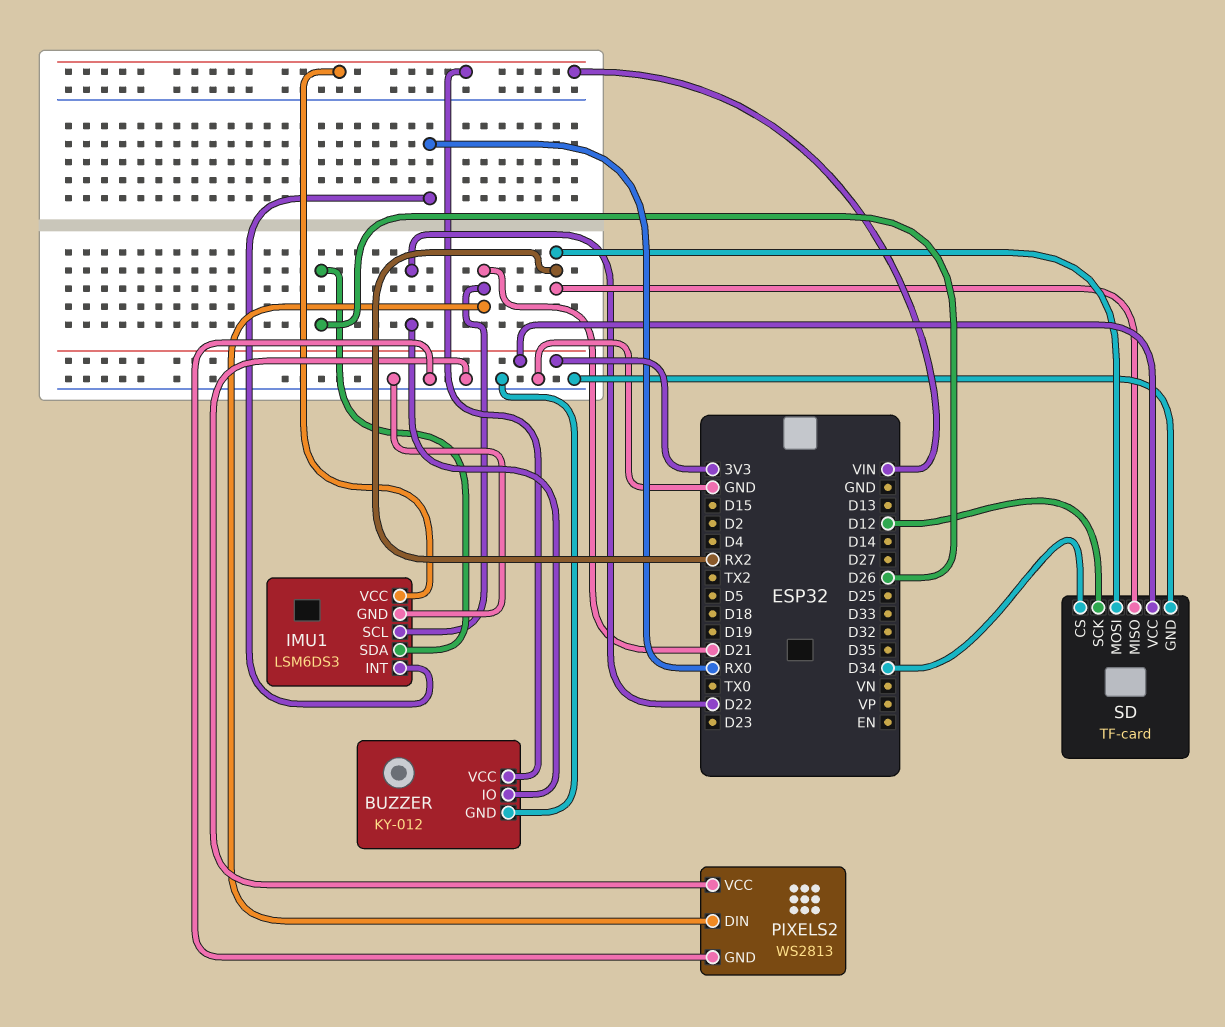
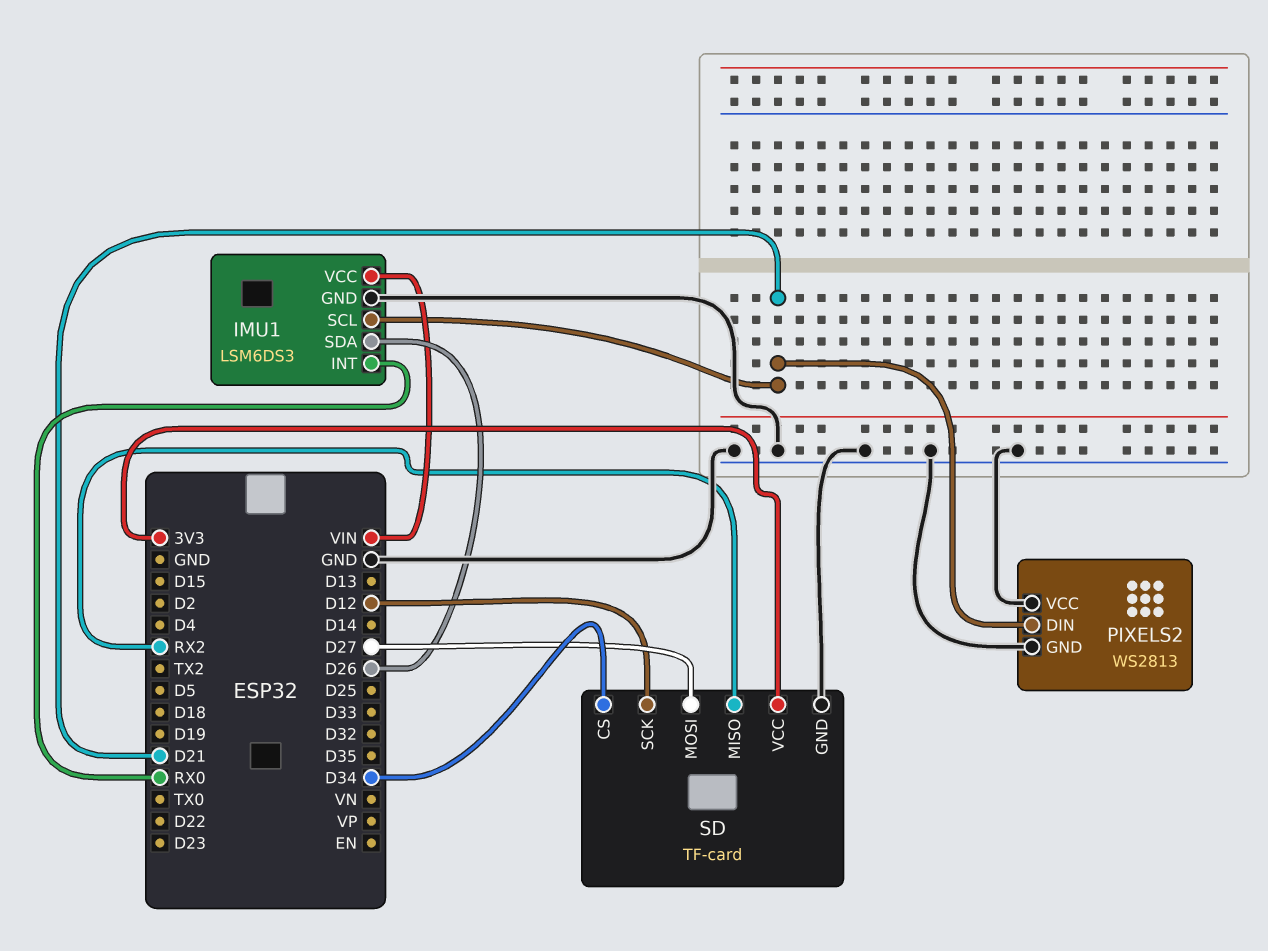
BUZZER: KY-012 -> none
BUZZER pin GND: GND -> none
BUZZER pin IO: D22 -> none
BUZZER pin VCC: VIN -> none
SD pin MOSI: RX2 -> D27

